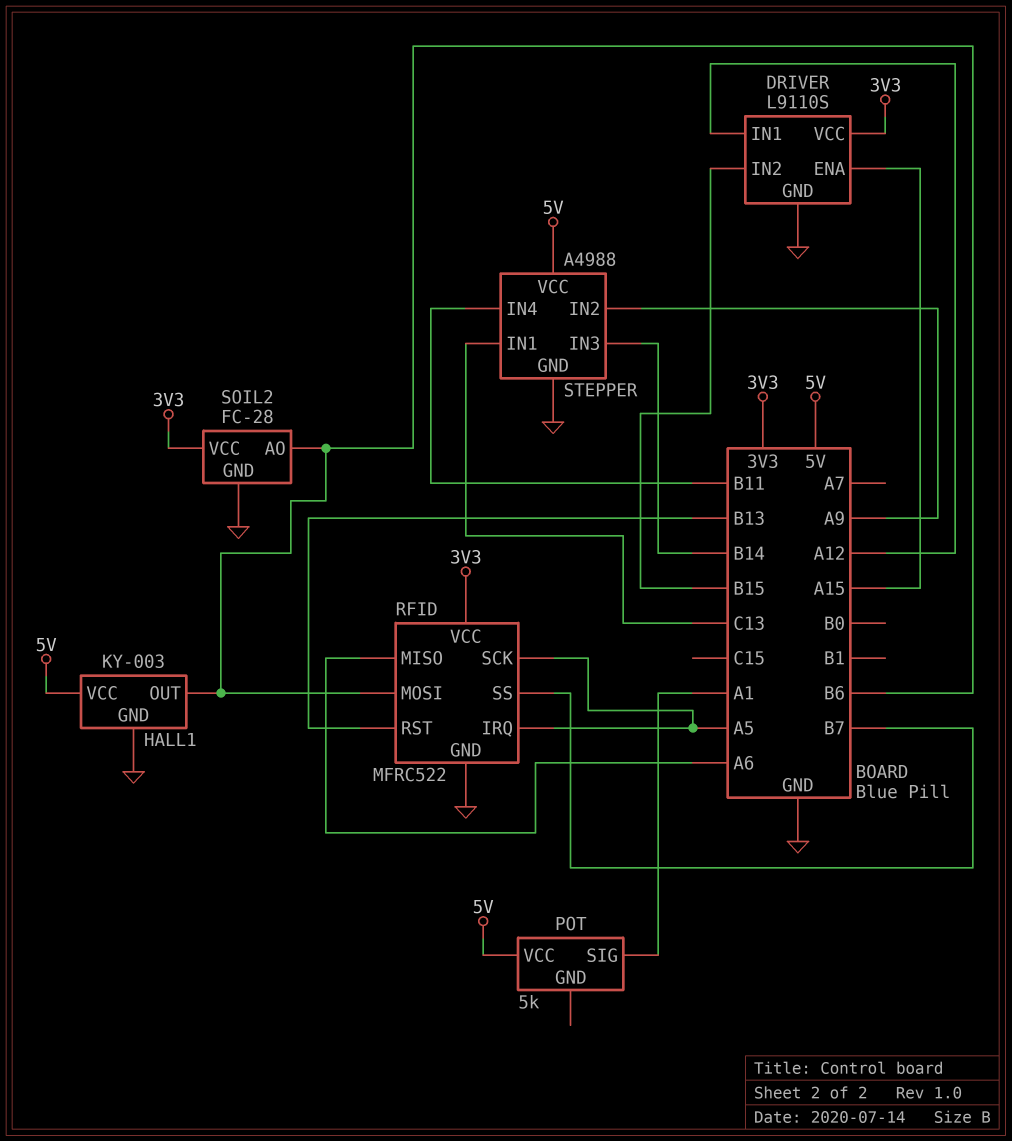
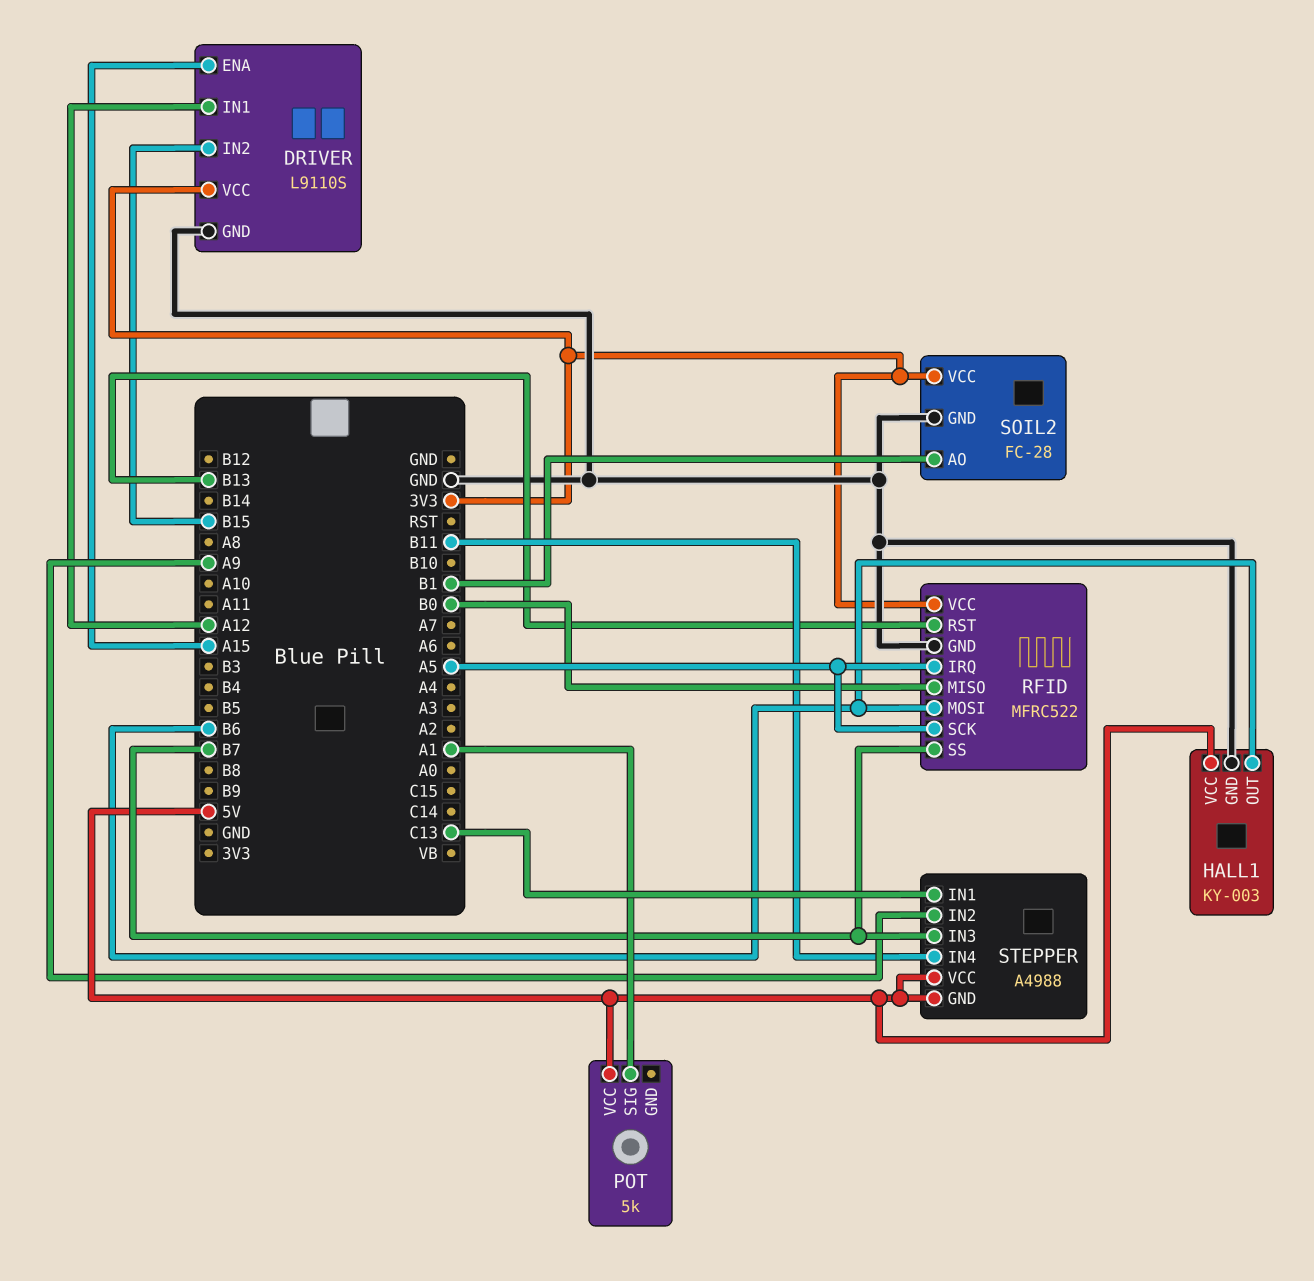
RFID pin MISO: A6 -> B0
SOIL2 pin AO: B6 -> B1
STEPPER pin GND: GND -> 5V
STEPPER pin IN3: B14 -> B7

